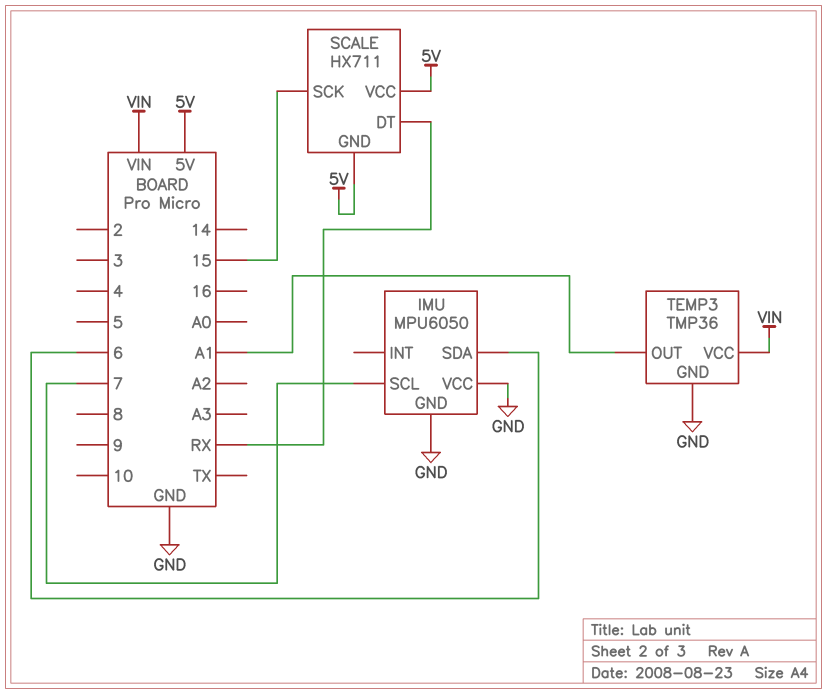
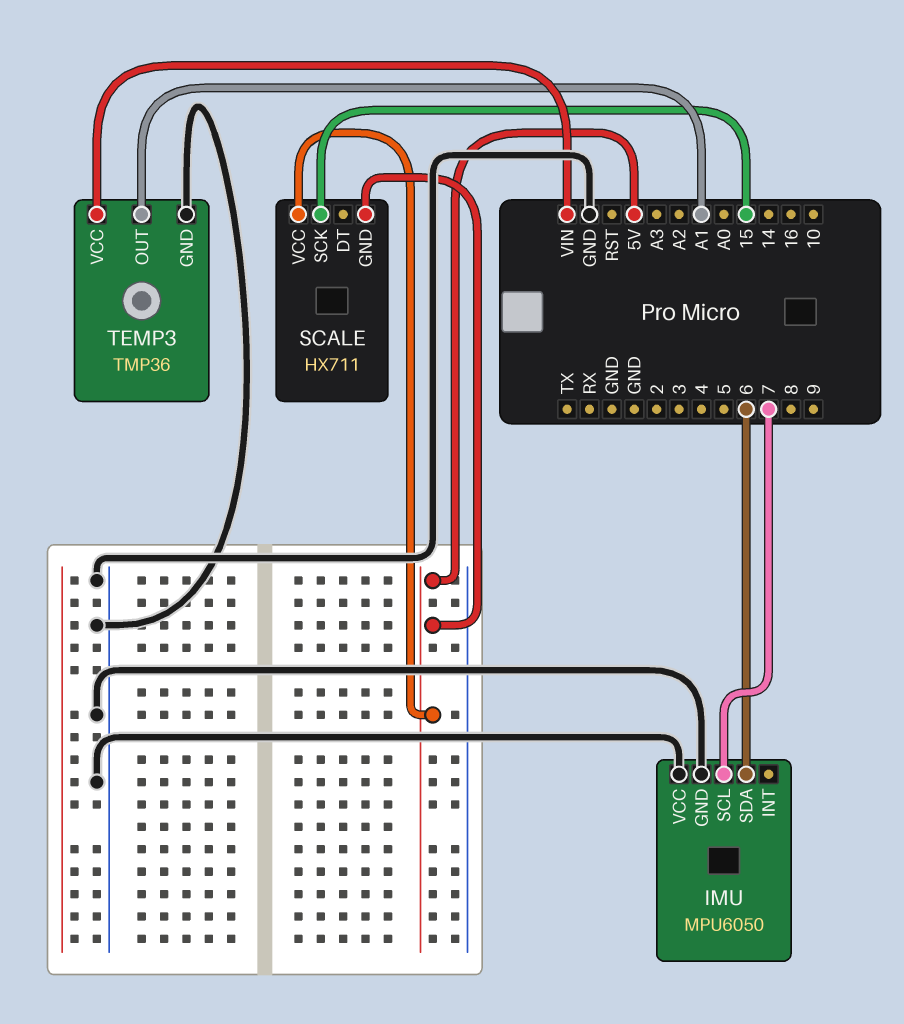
SCALE pin DT: RX -> none

